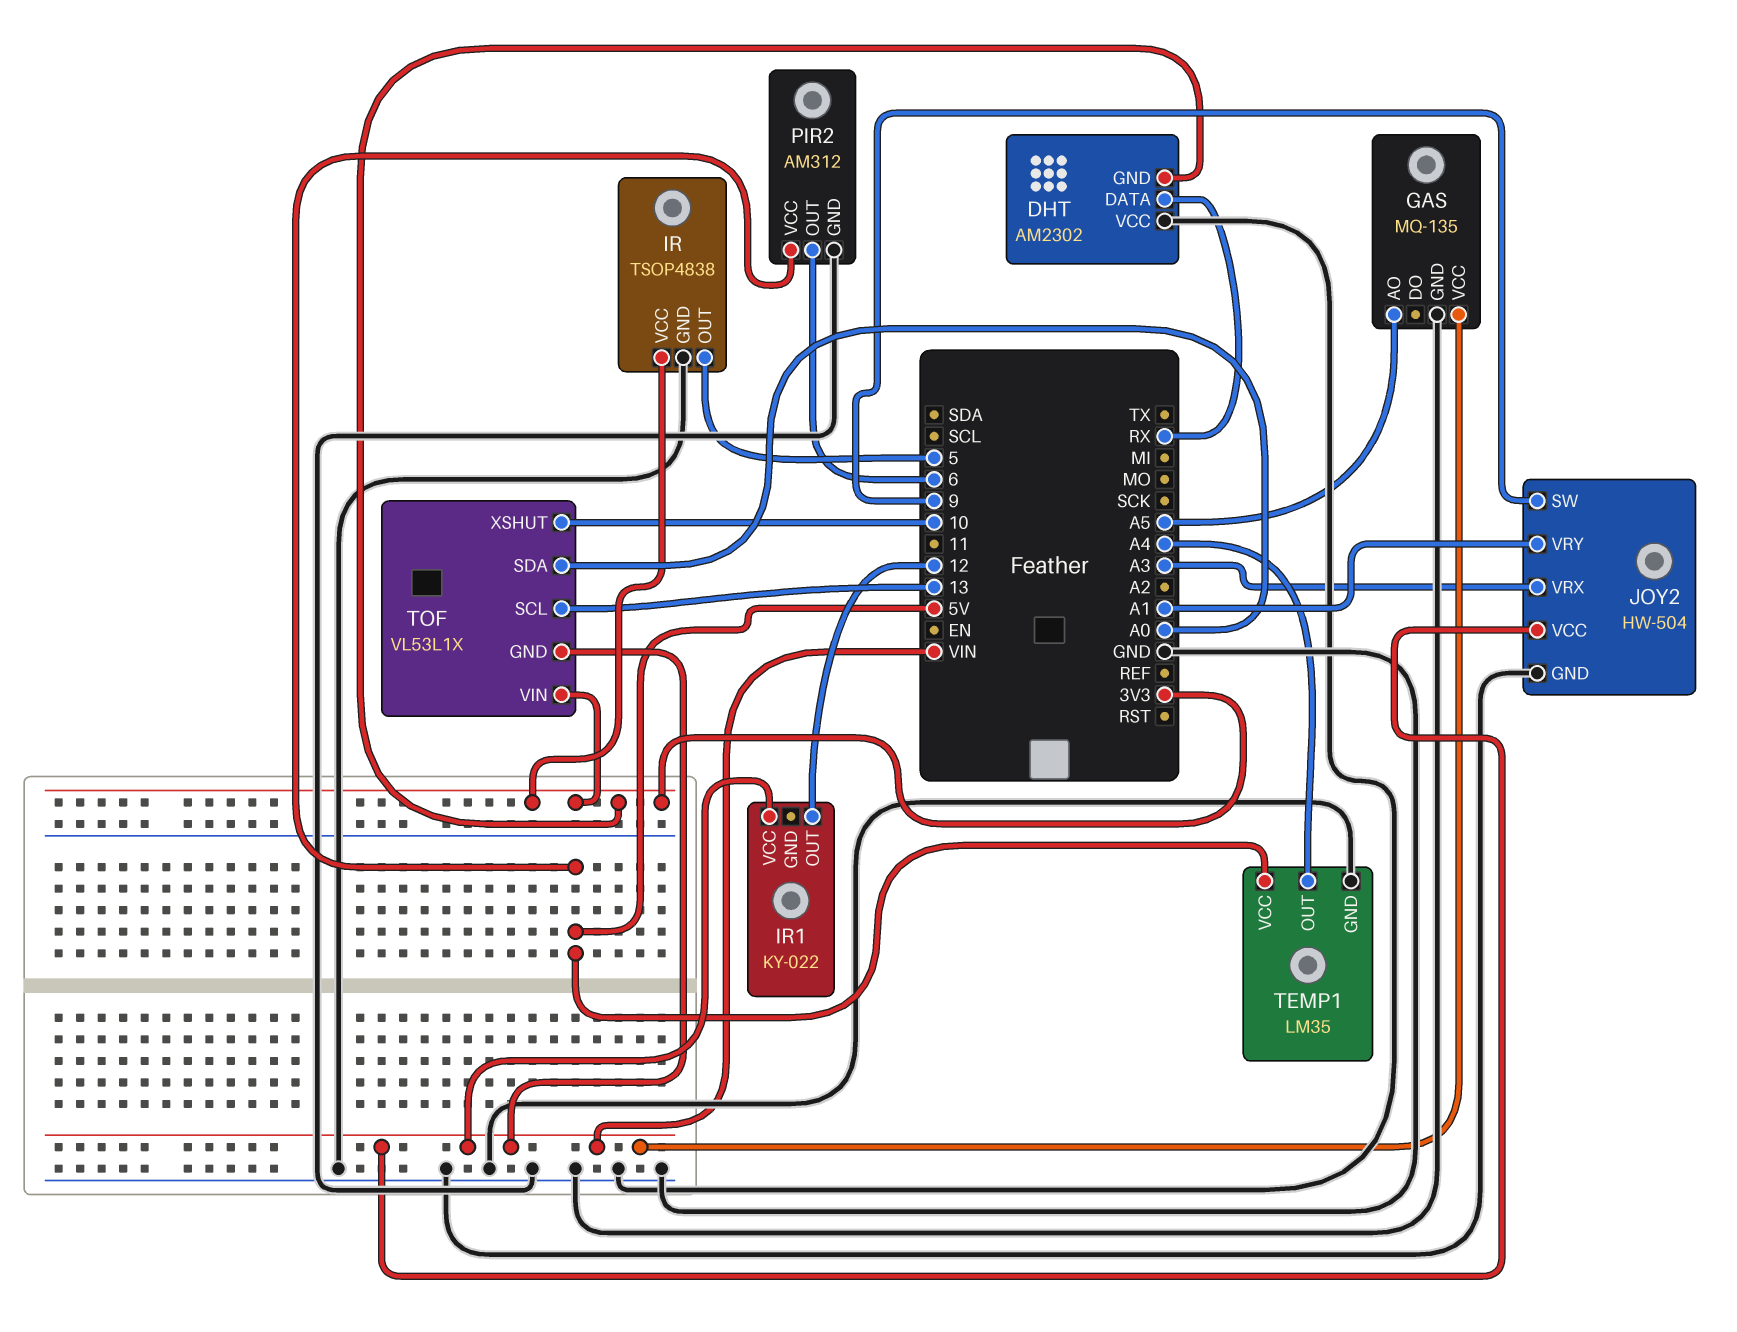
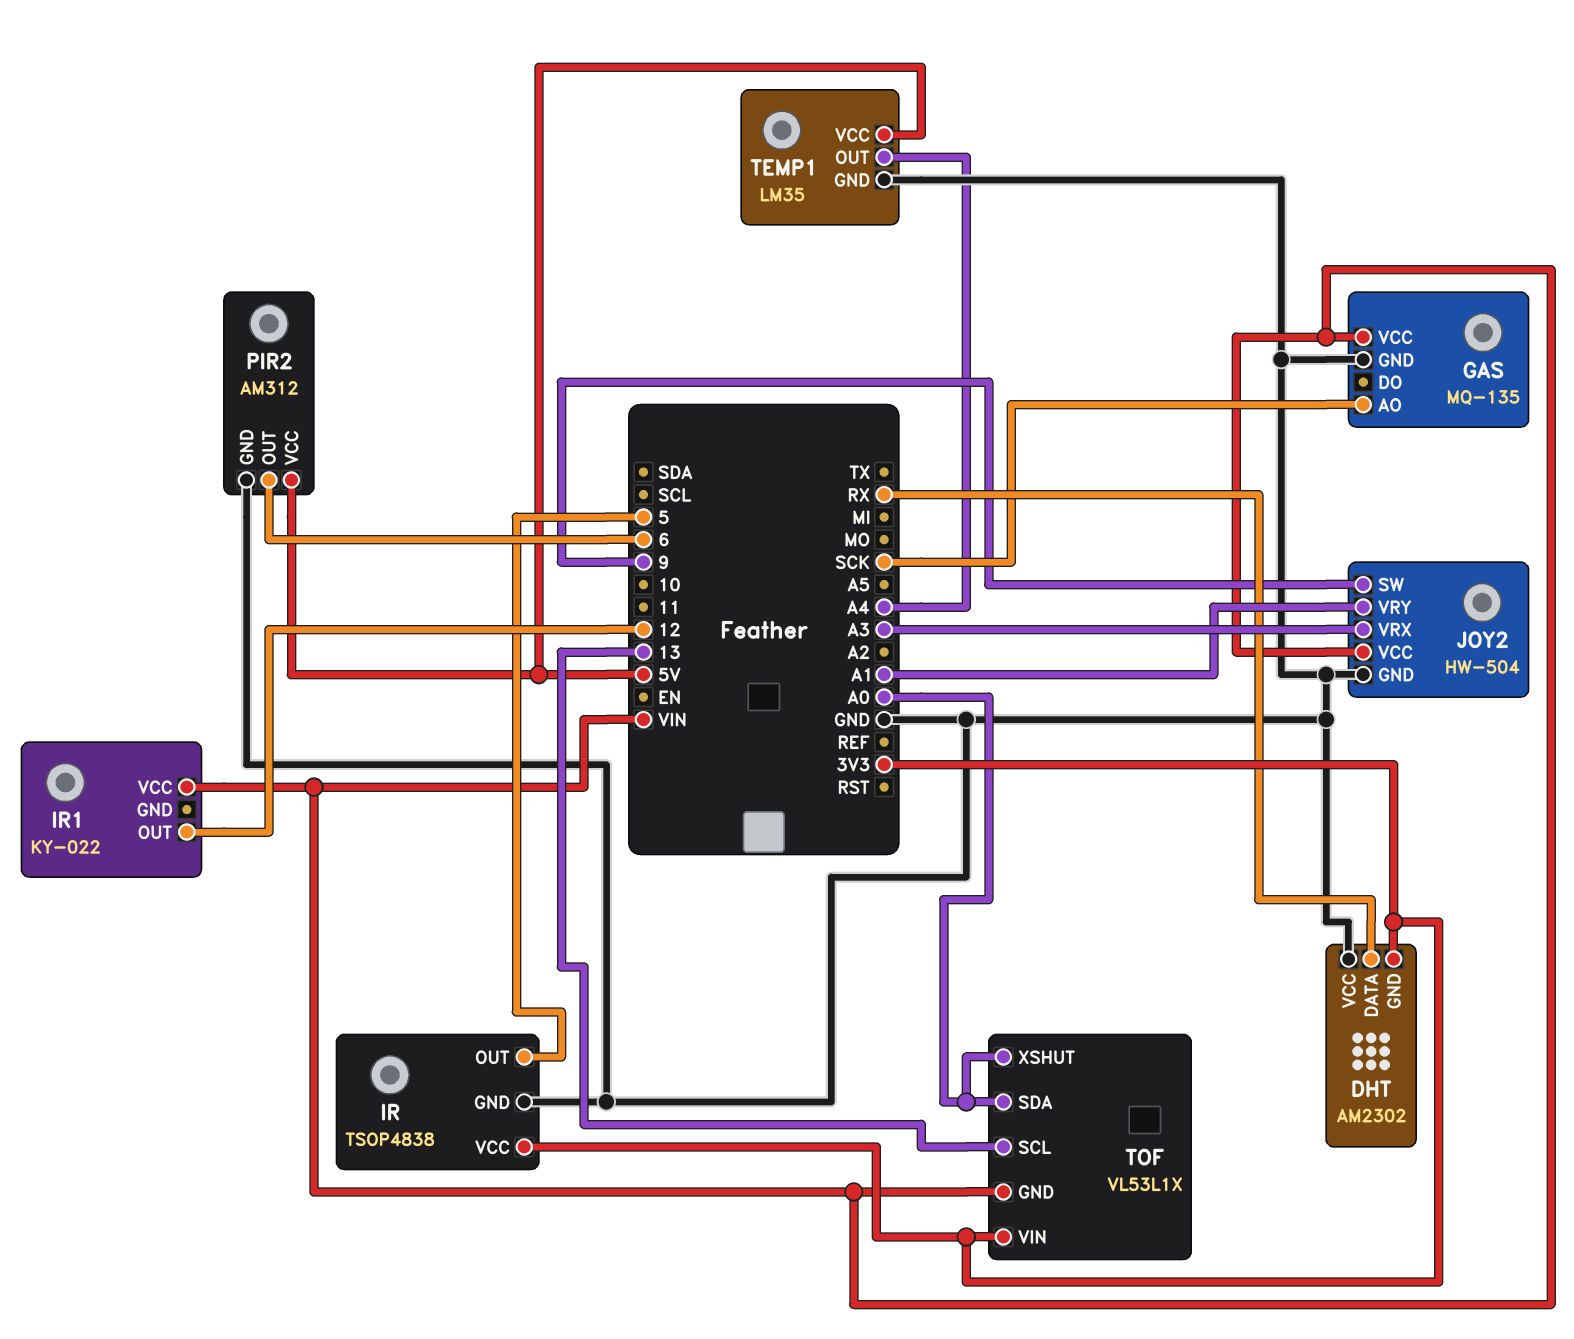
GAS pin AO: A5 -> SCK
TOF pin XSHUT: 10 -> A0

